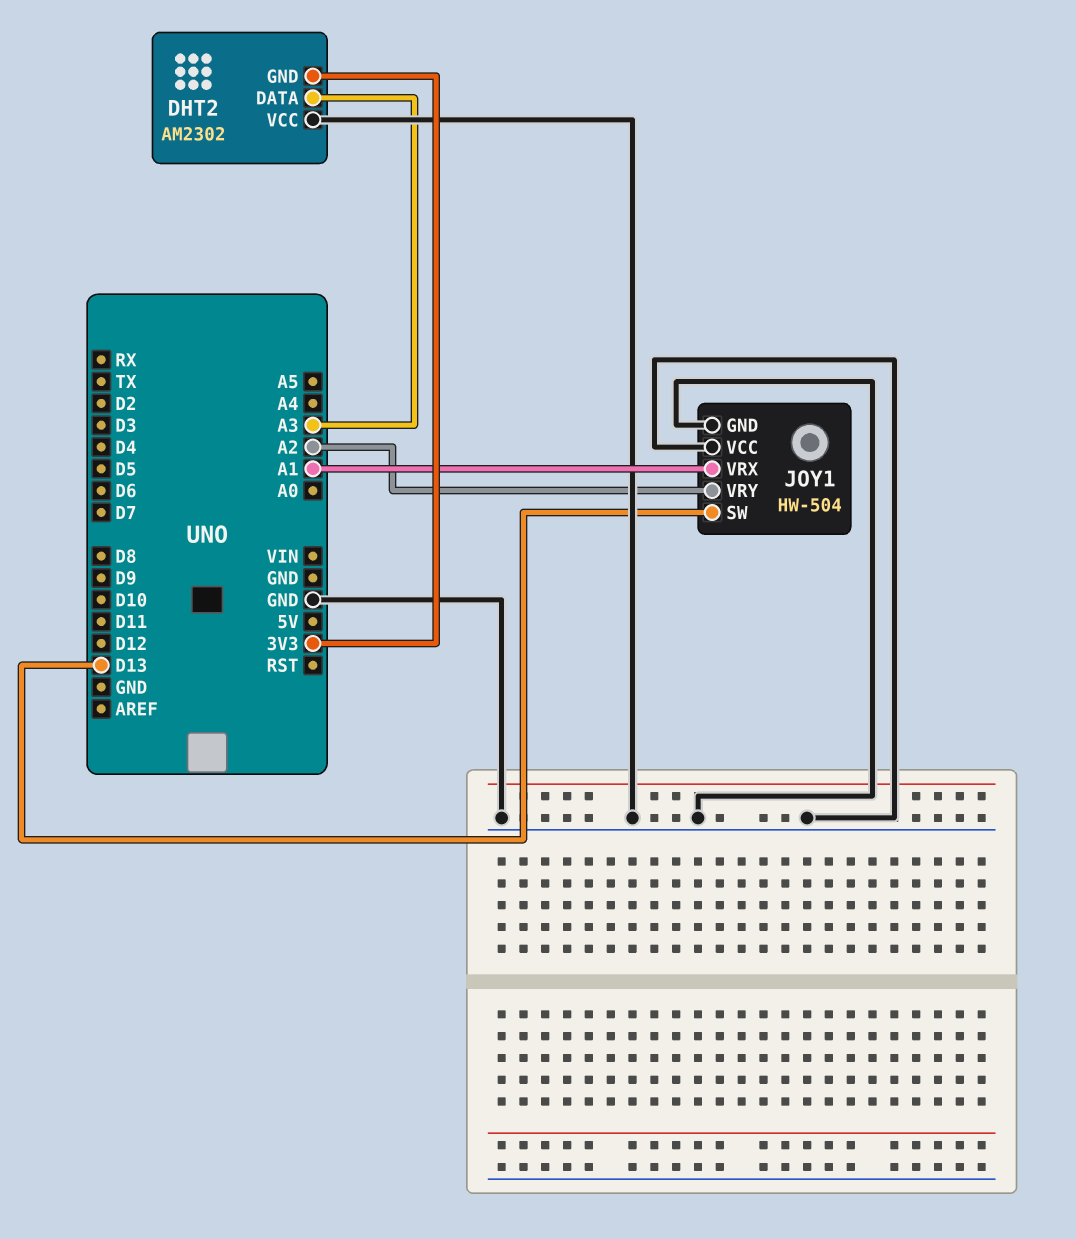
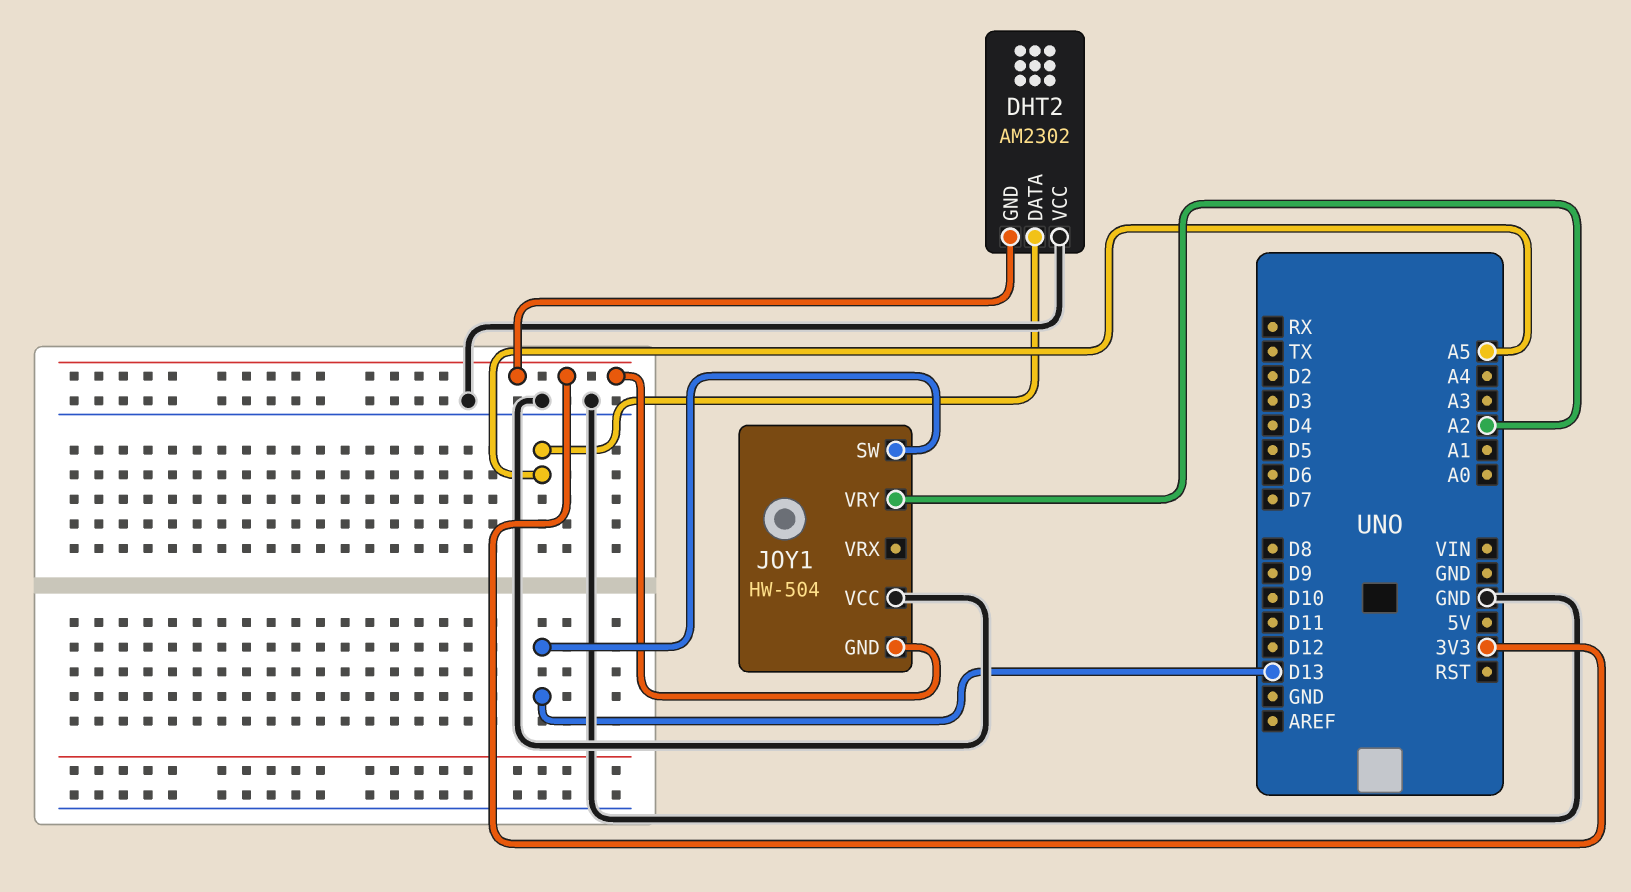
DHT2 pin DATA: A3 -> A5
JOY1 pin GND: GND -> 3V3
JOY1 pin VRX: A1 -> none

